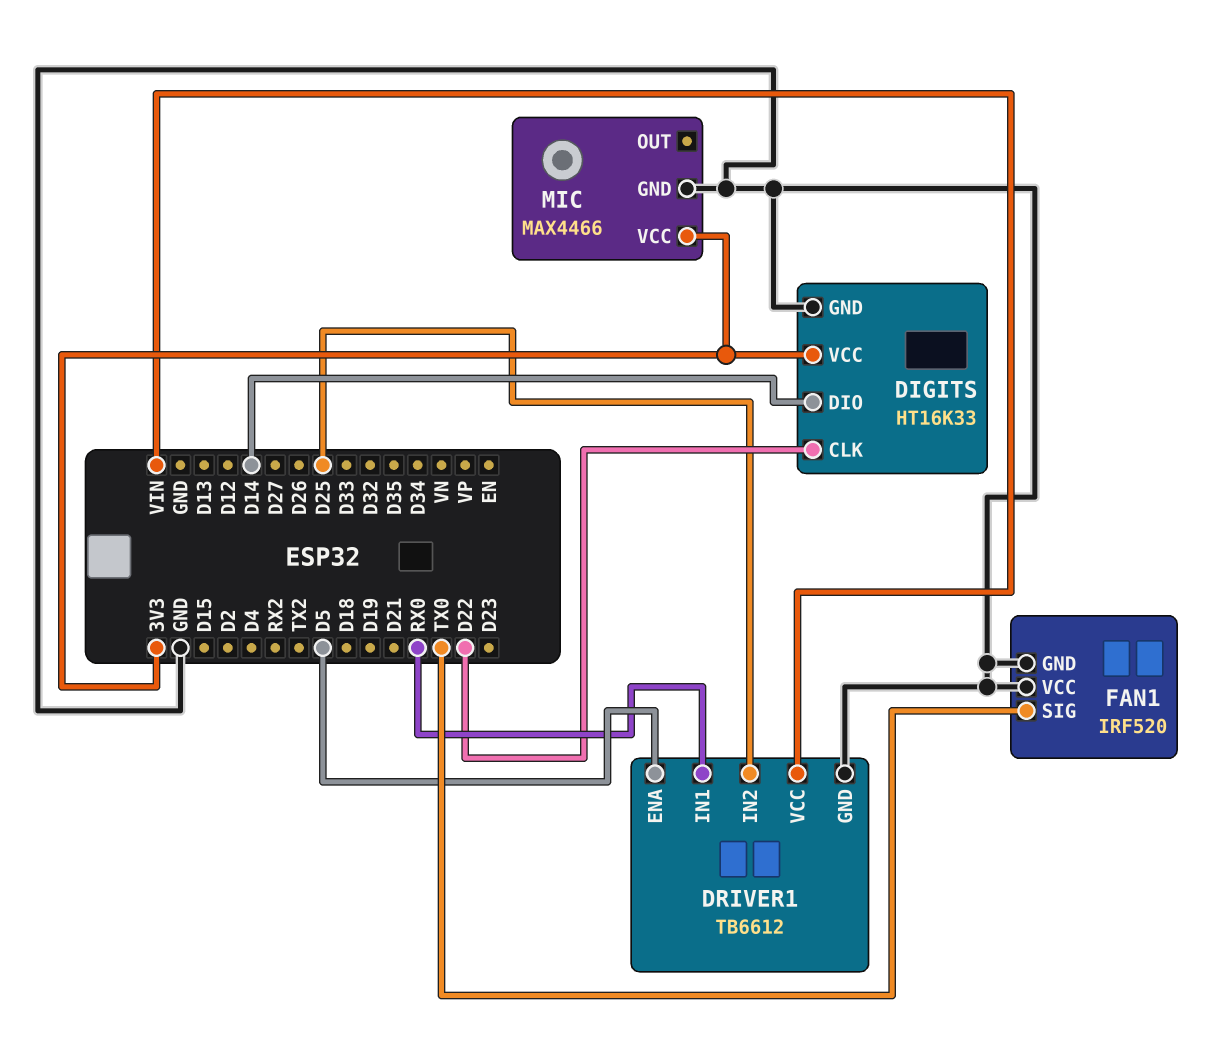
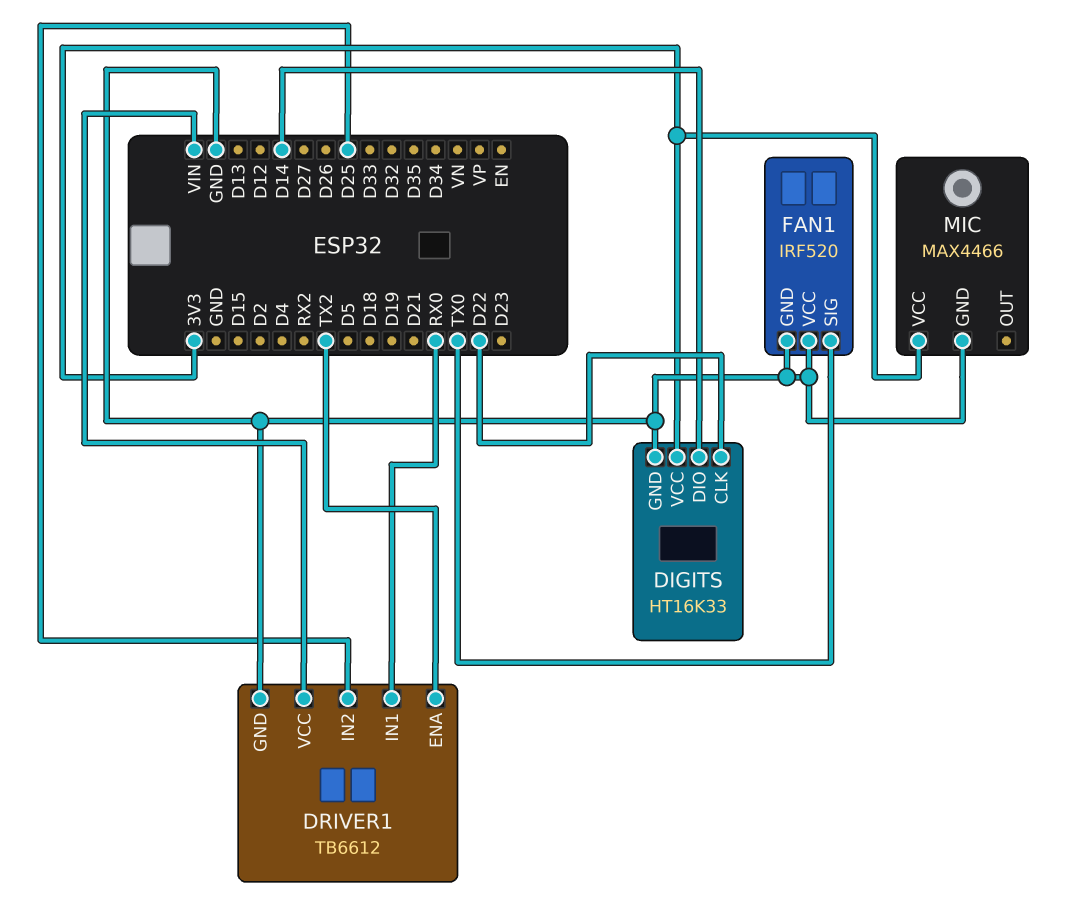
DRIVER1 pin ENA: D5 -> TX2

